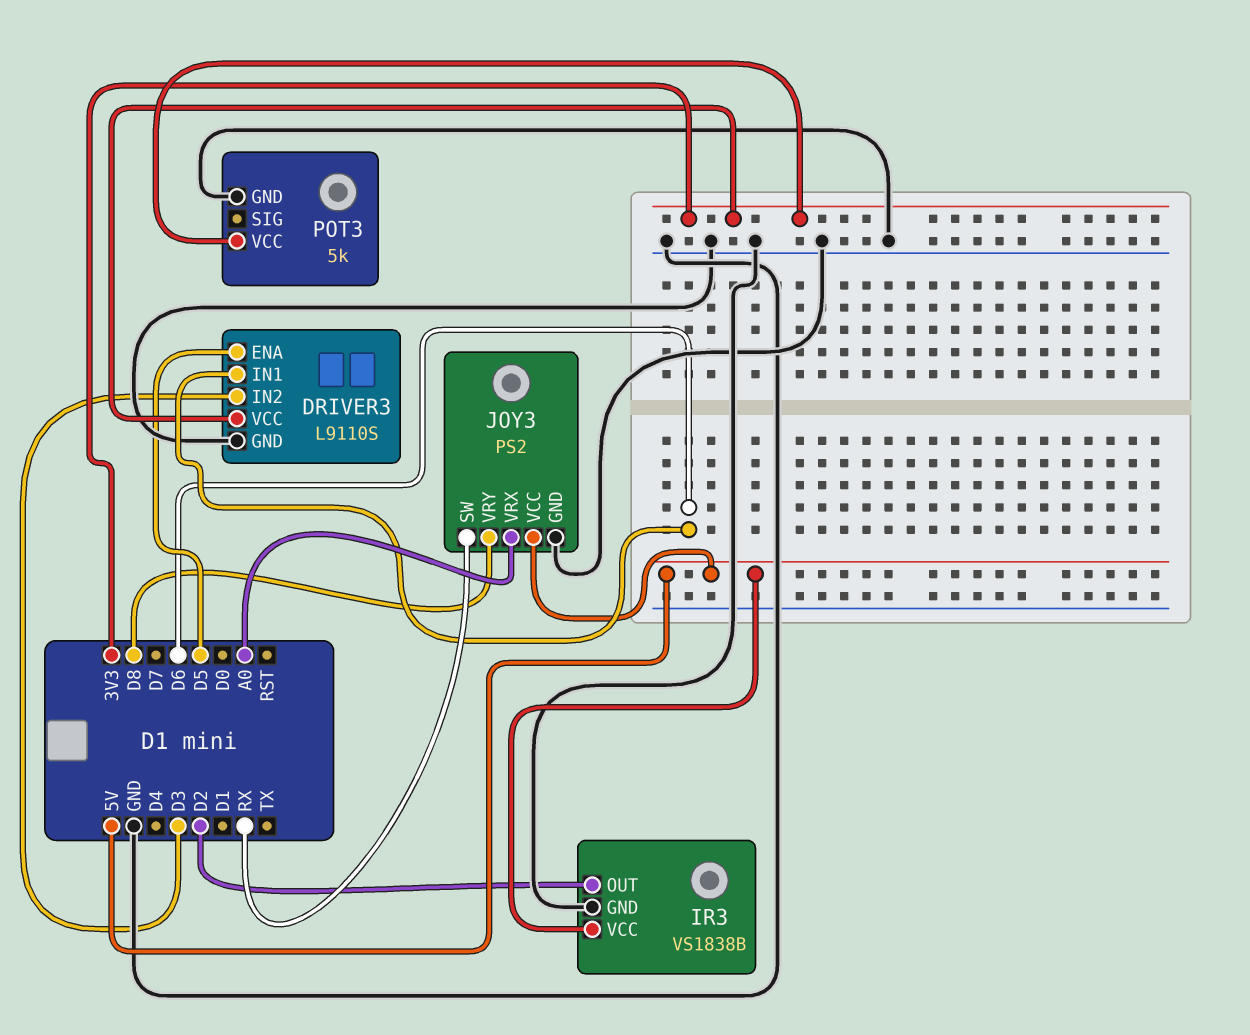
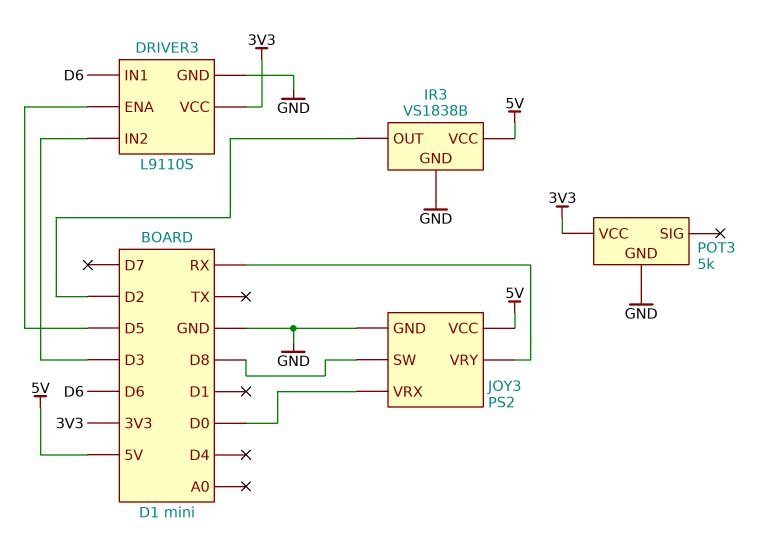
JOY3 pin SW: RX -> D8
JOY3 pin VRX: A0 -> D0
JOY3 pin VRY: D8 -> RX

